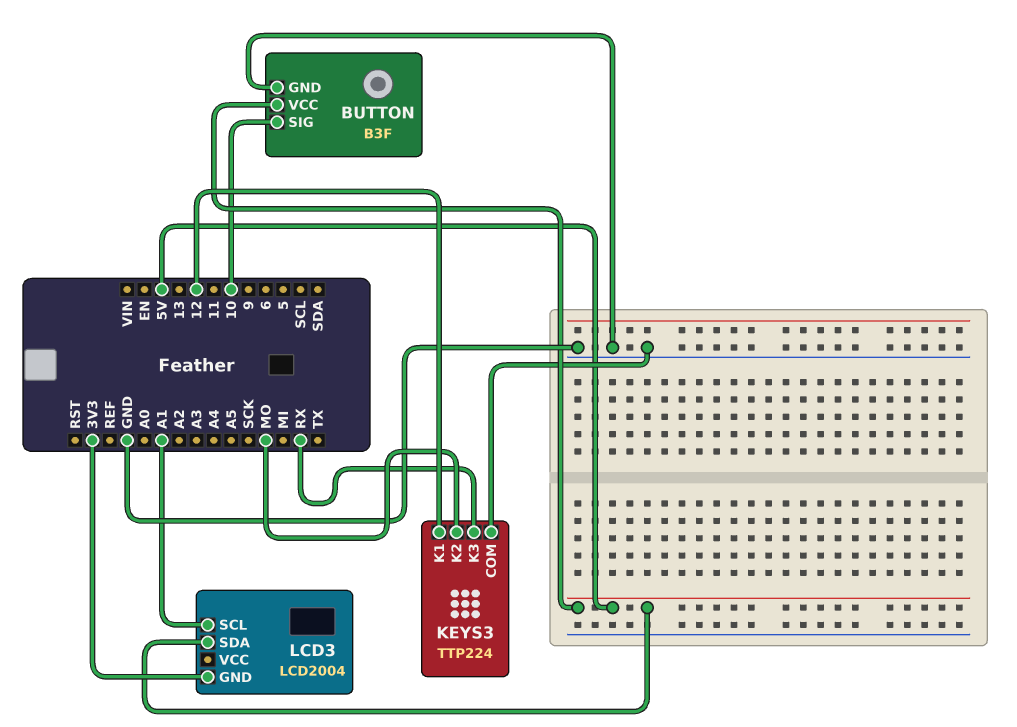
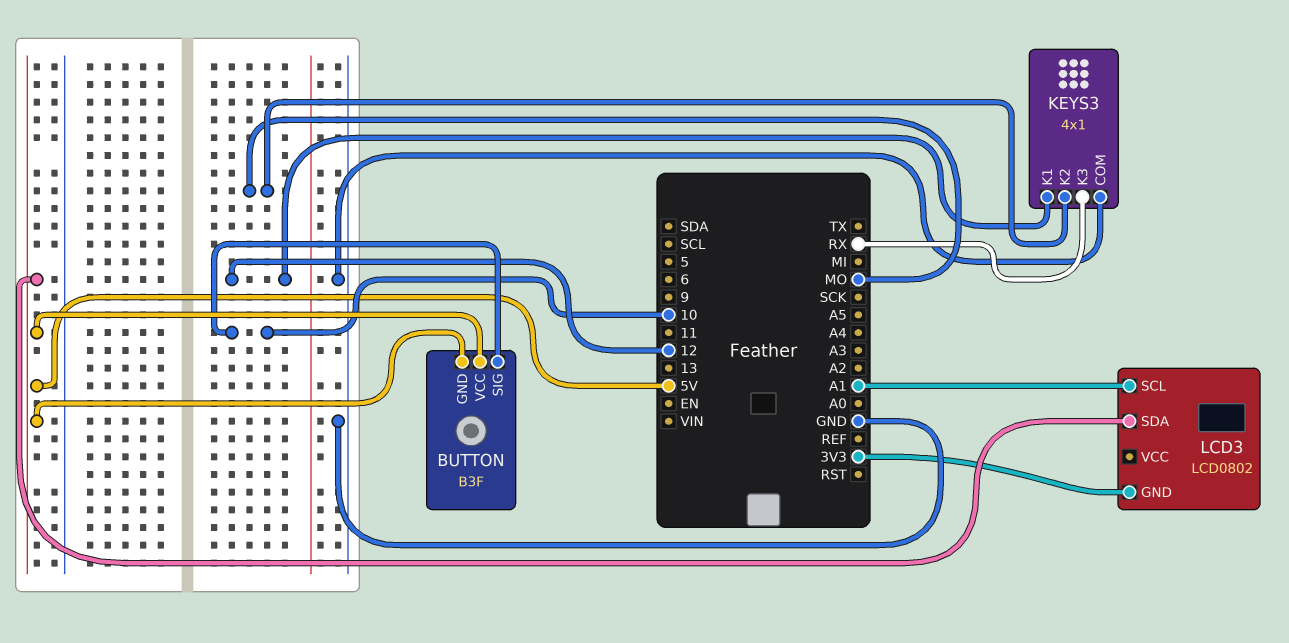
BUTTON pin GND: GND -> 5V
KEYS3: TTP224 -> 4x1
LCD3: LCD2004 -> LCD0802

